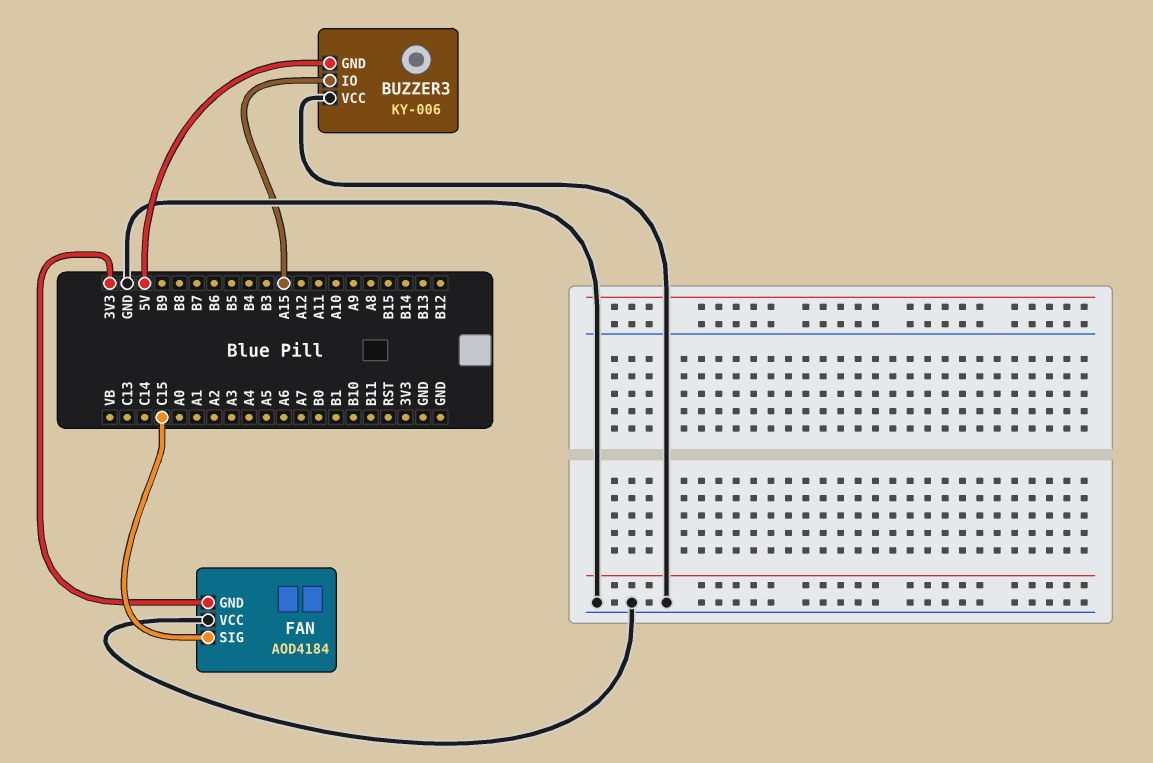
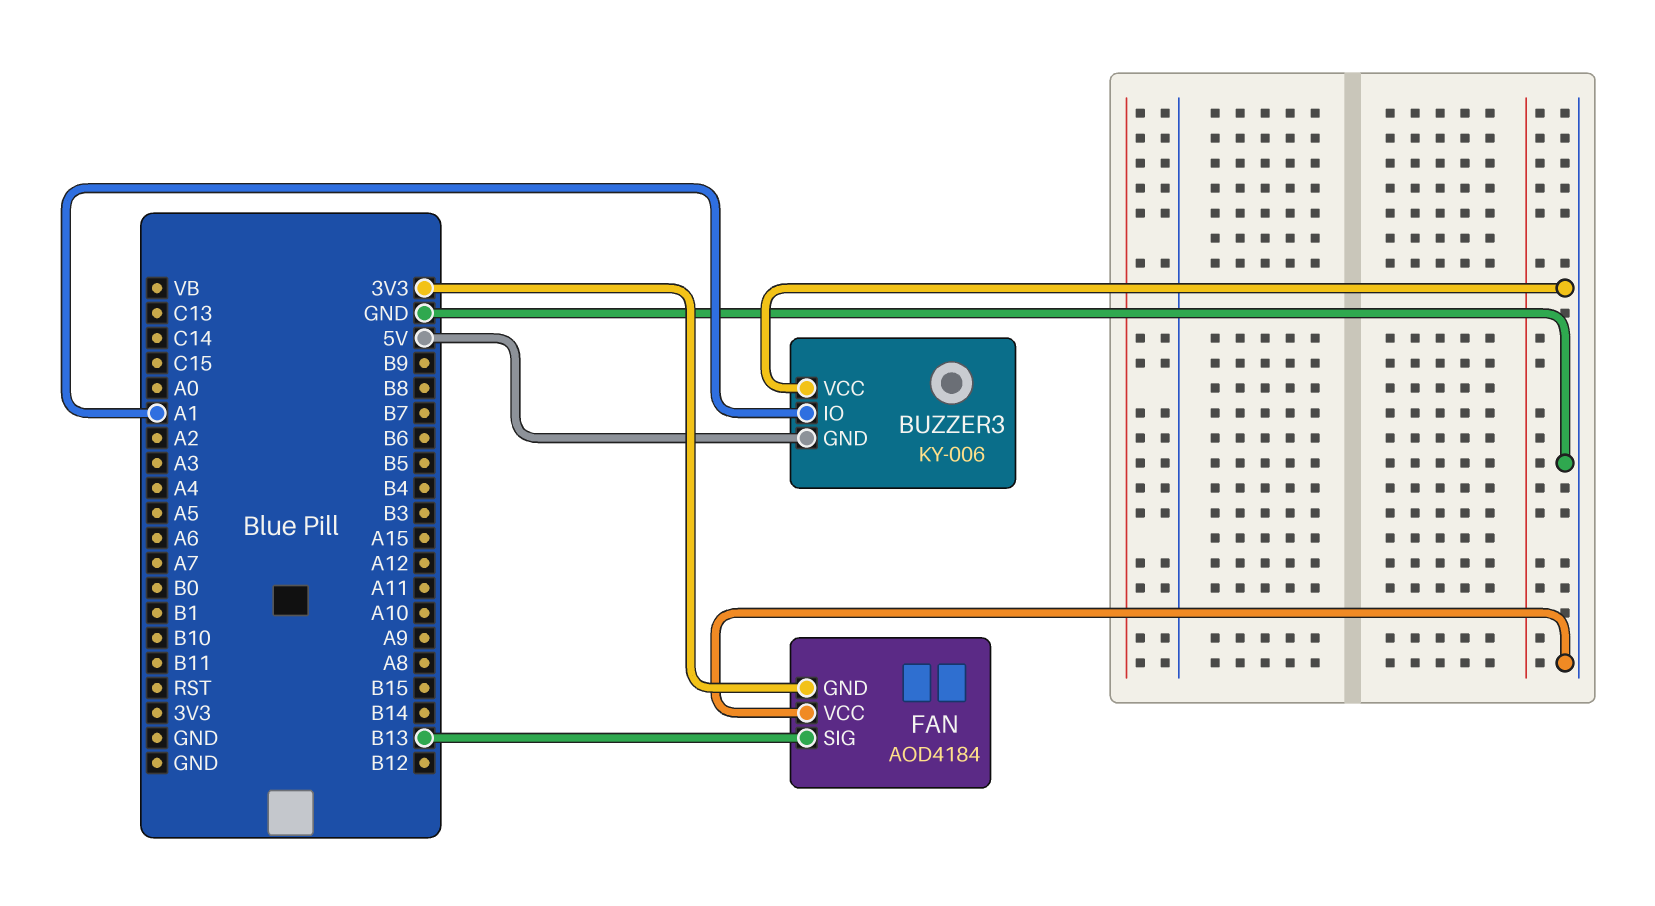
BUZZER3 pin IO: A15 -> A1
FAN pin SIG: C15 -> B13

